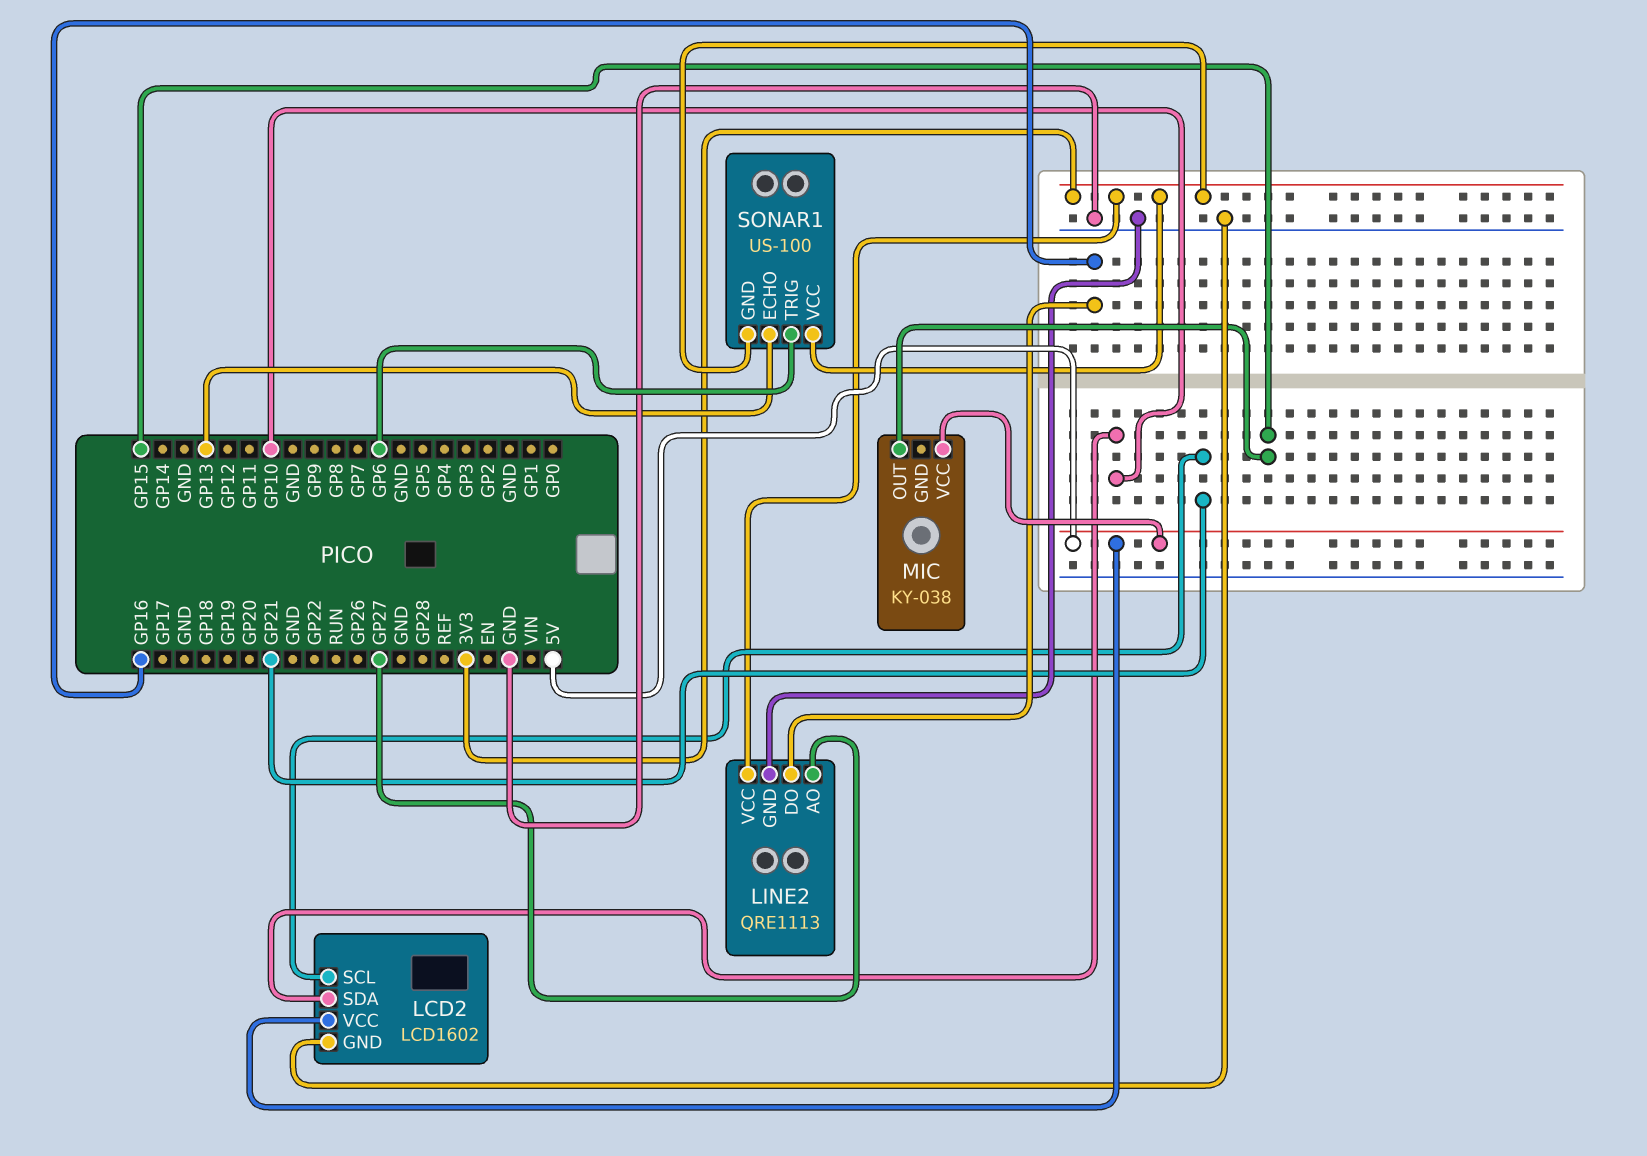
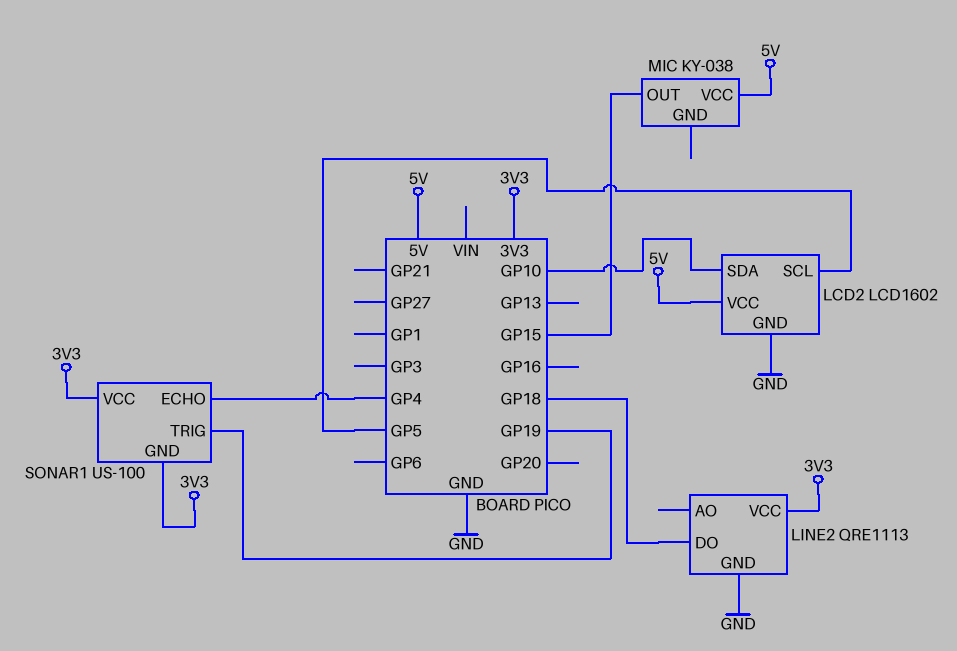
LCD2 pin SCL: GP21 -> GP5
LINE2 pin AO: GP27 -> none
LINE2 pin DO: GP16 -> GP18
SONAR1 pin ECHO: GP13 -> GP4
SONAR1 pin TRIG: GP6 -> GP19

